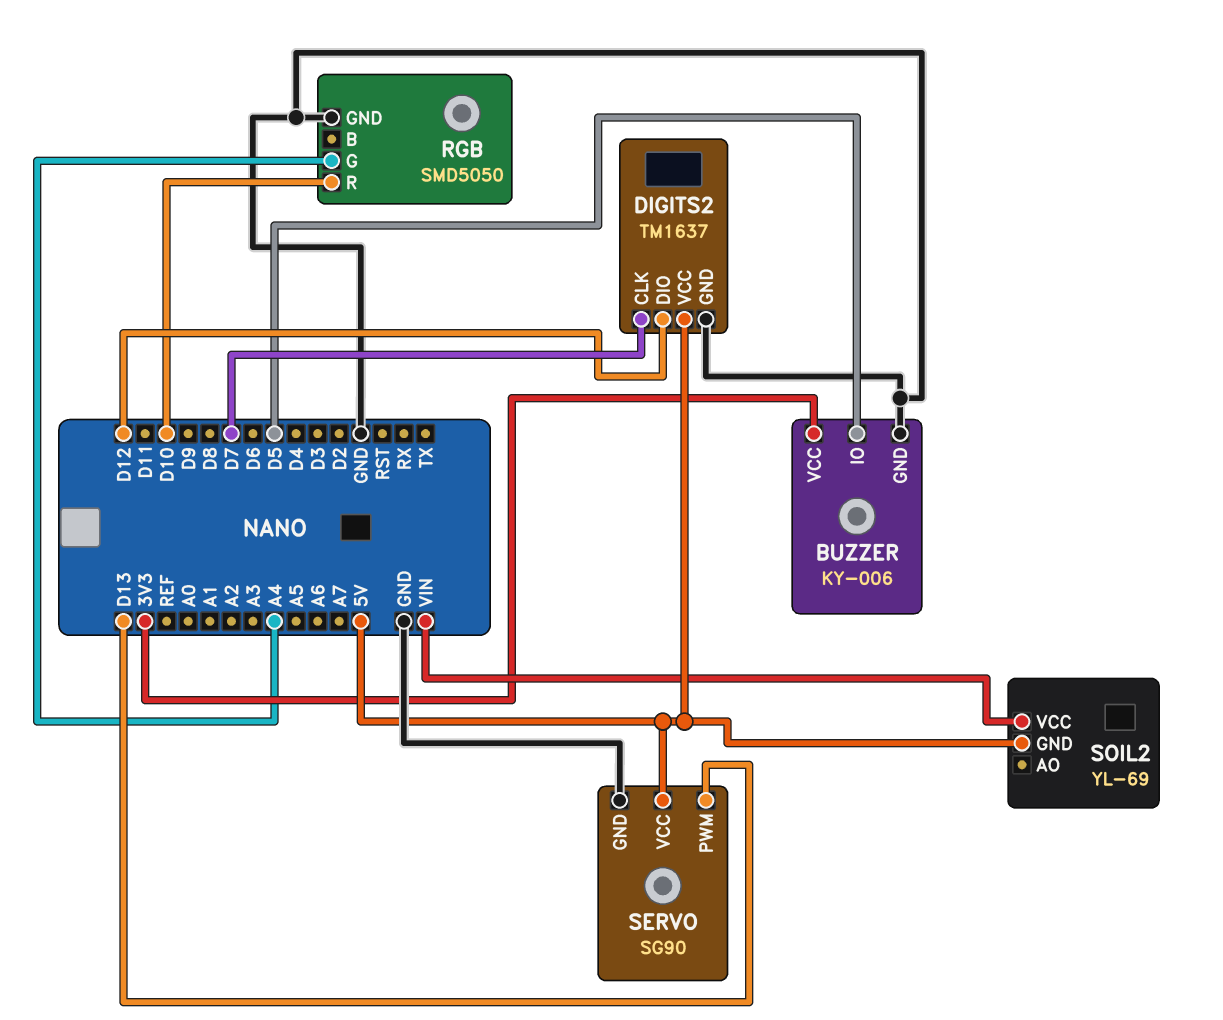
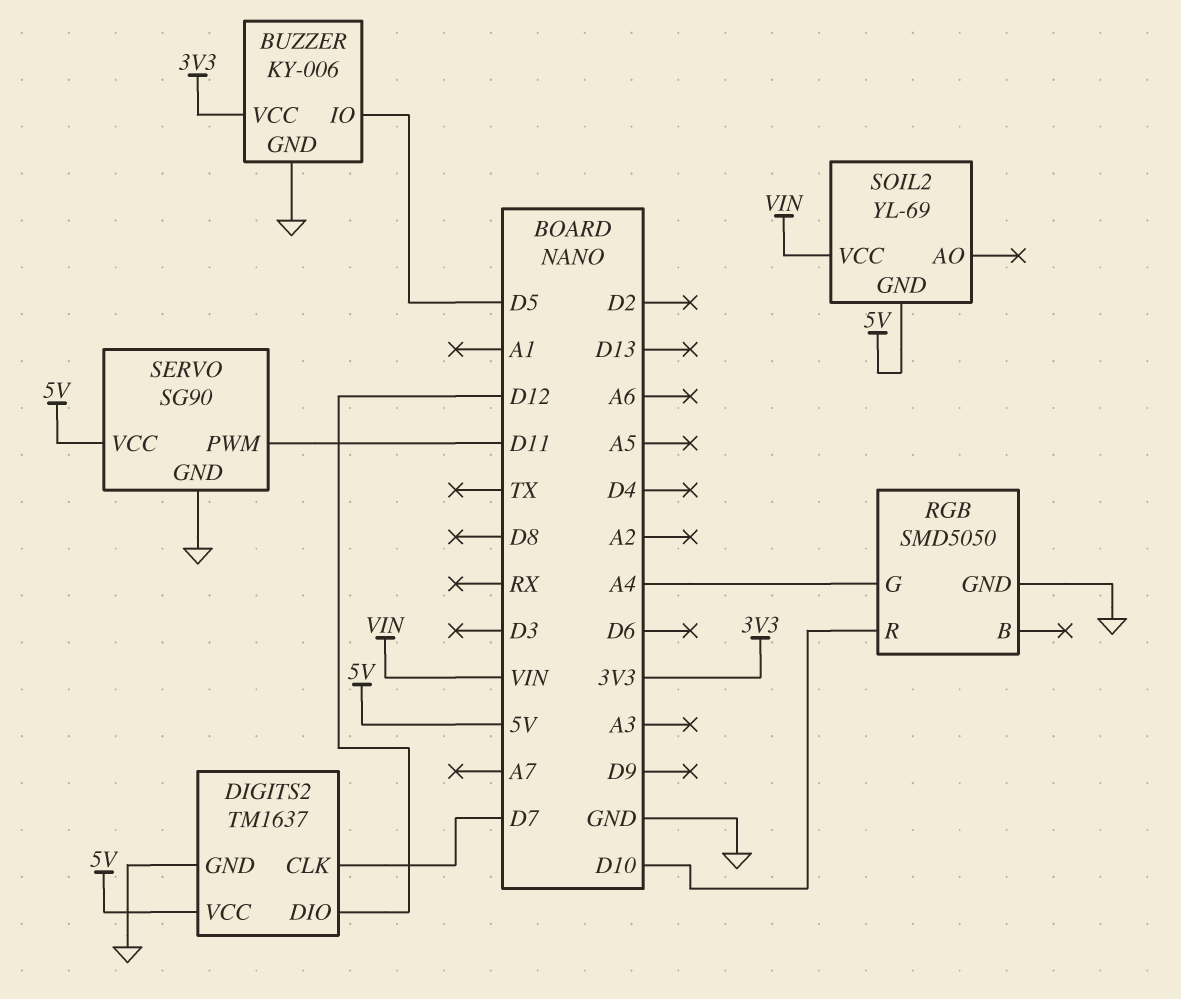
SERVO pin PWM: D13 -> D11

